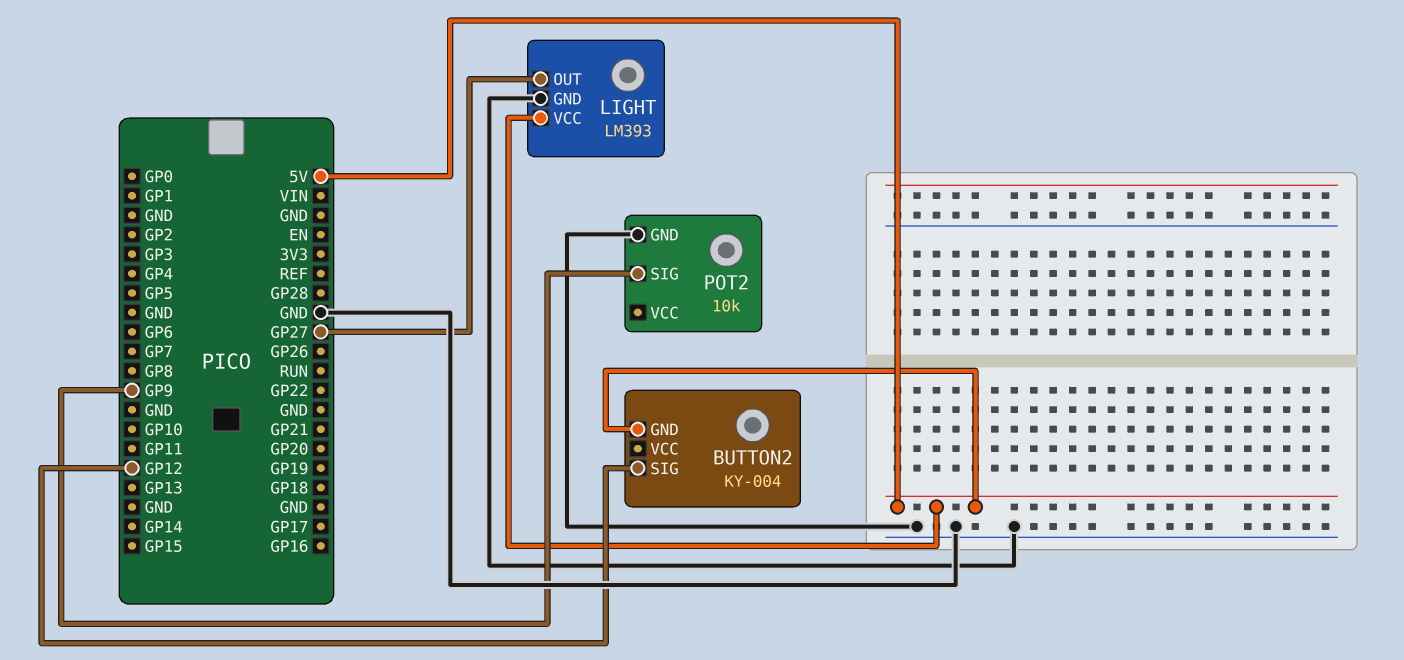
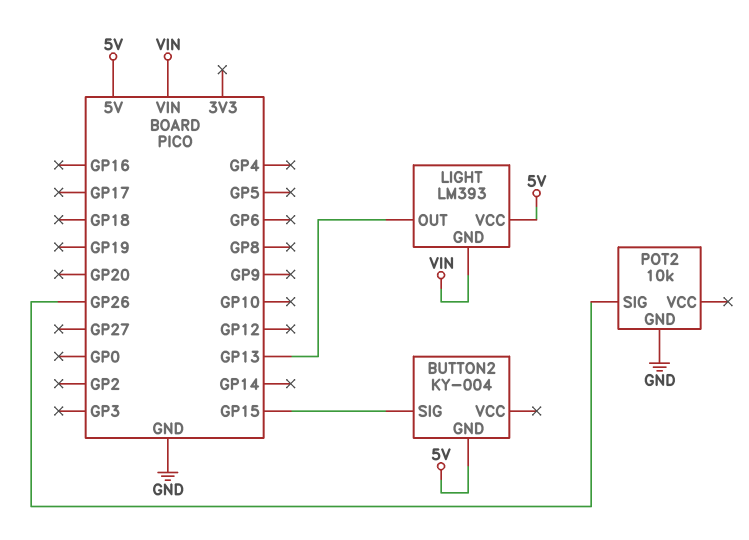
BUTTON2 pin SIG: GP12 -> GP15
LIGHT pin GND: GND -> VIN
LIGHT pin OUT: GP27 -> GP13
POT2 pin SIG: GP9 -> GP26

